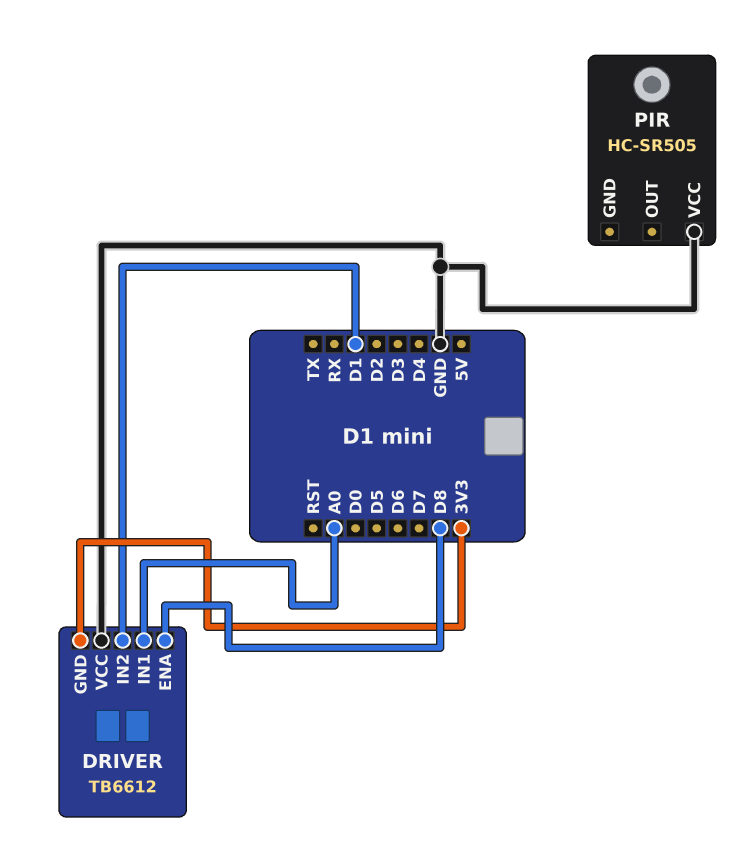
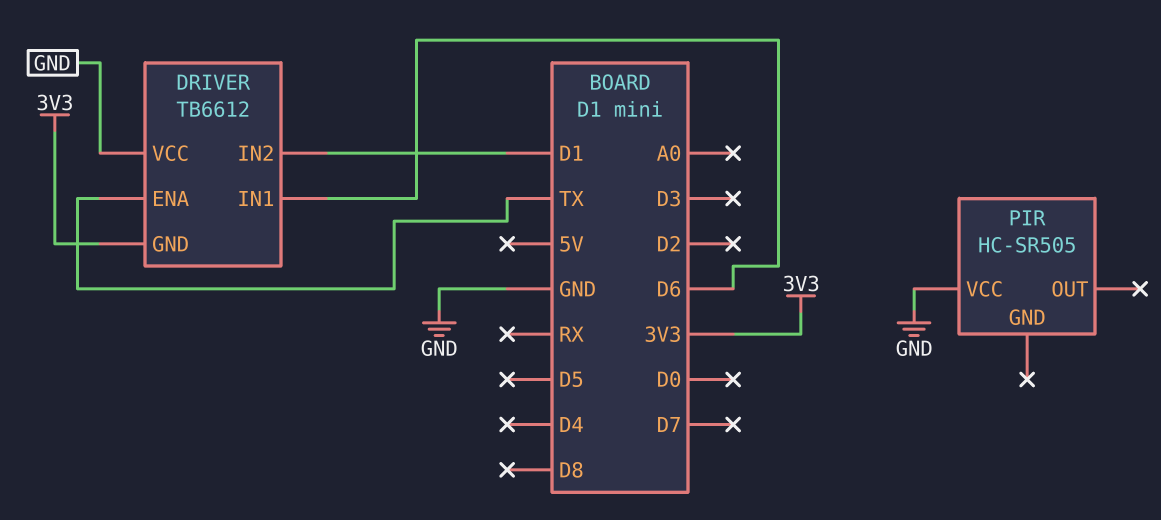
DRIVER pin ENA: D8 -> TX
DRIVER pin IN1: A0 -> D6

